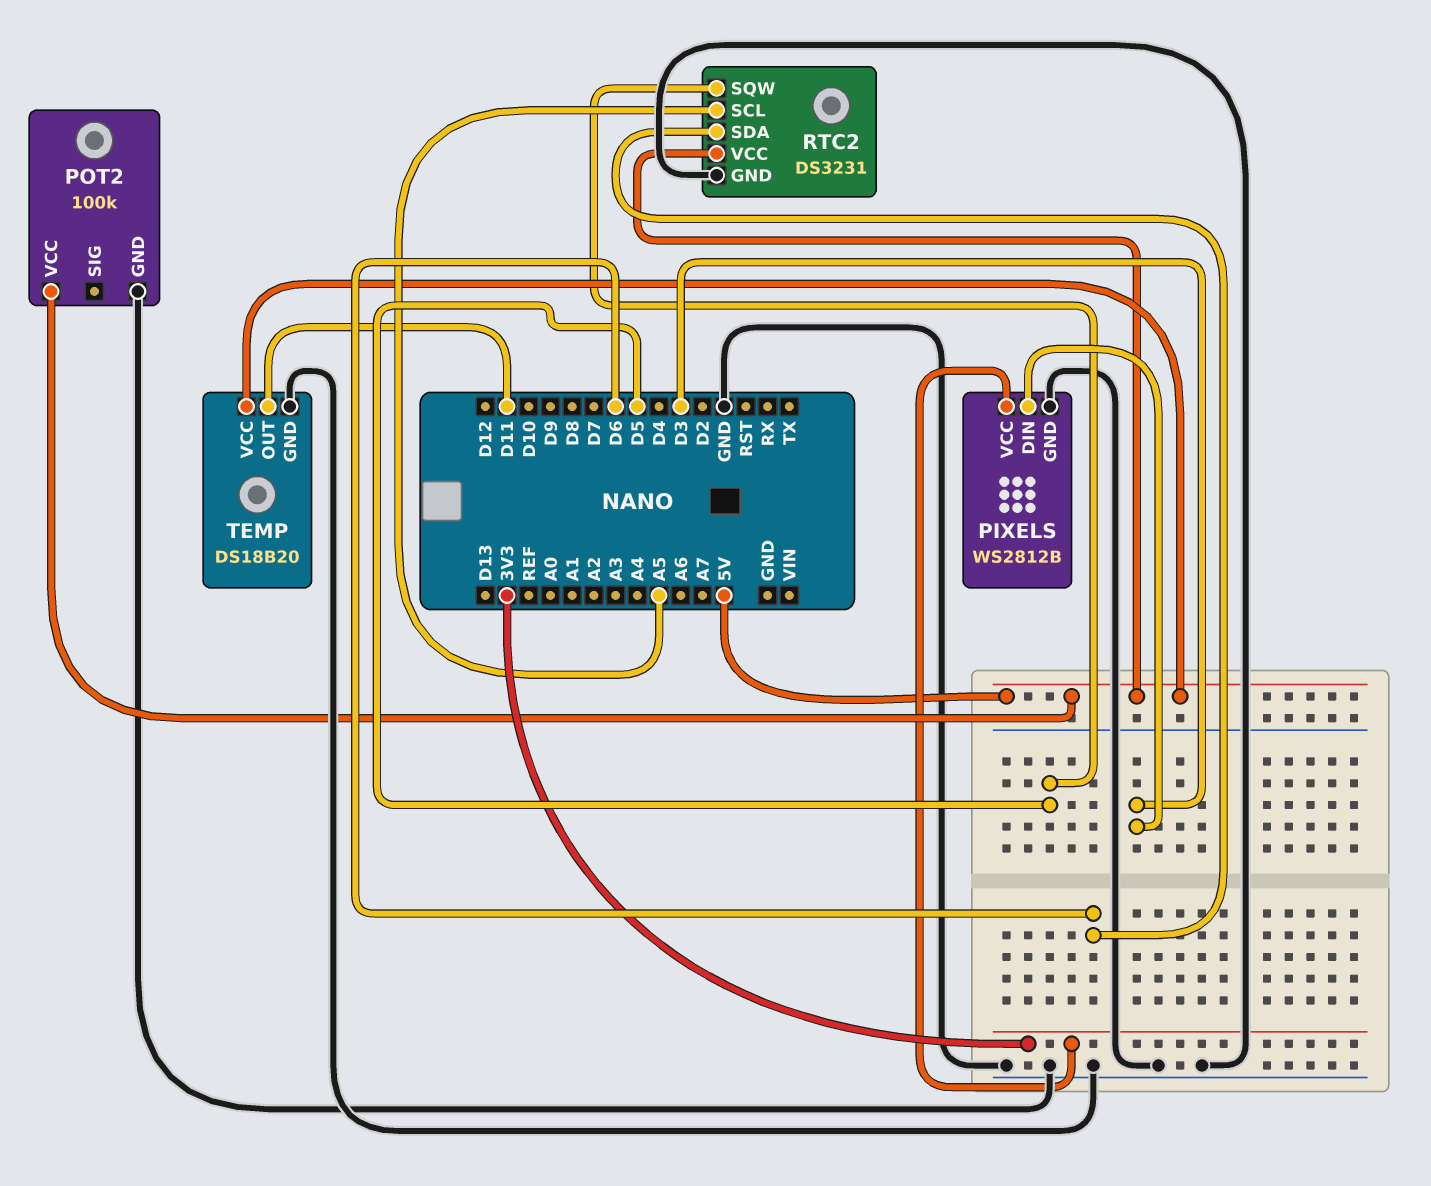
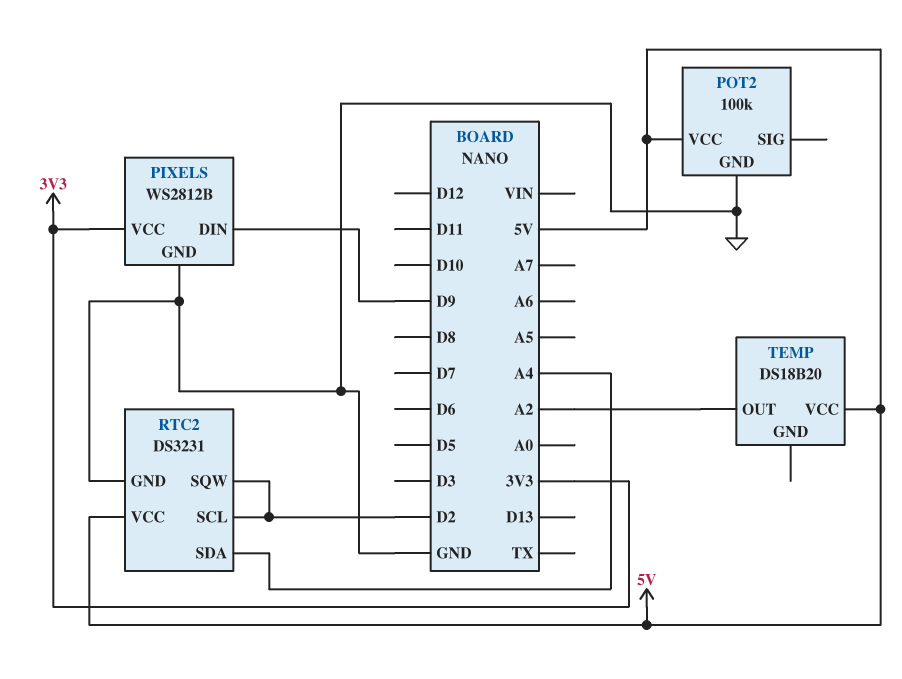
PIXELS pin DIN: D3 -> D9
RTC2 pin SCL: A5 -> D2
RTC2 pin SDA: D6 -> A4
RTC2 pin SQW: D5 -> D2
TEMP pin GND: GND -> none
TEMP pin OUT: D11 -> A2

